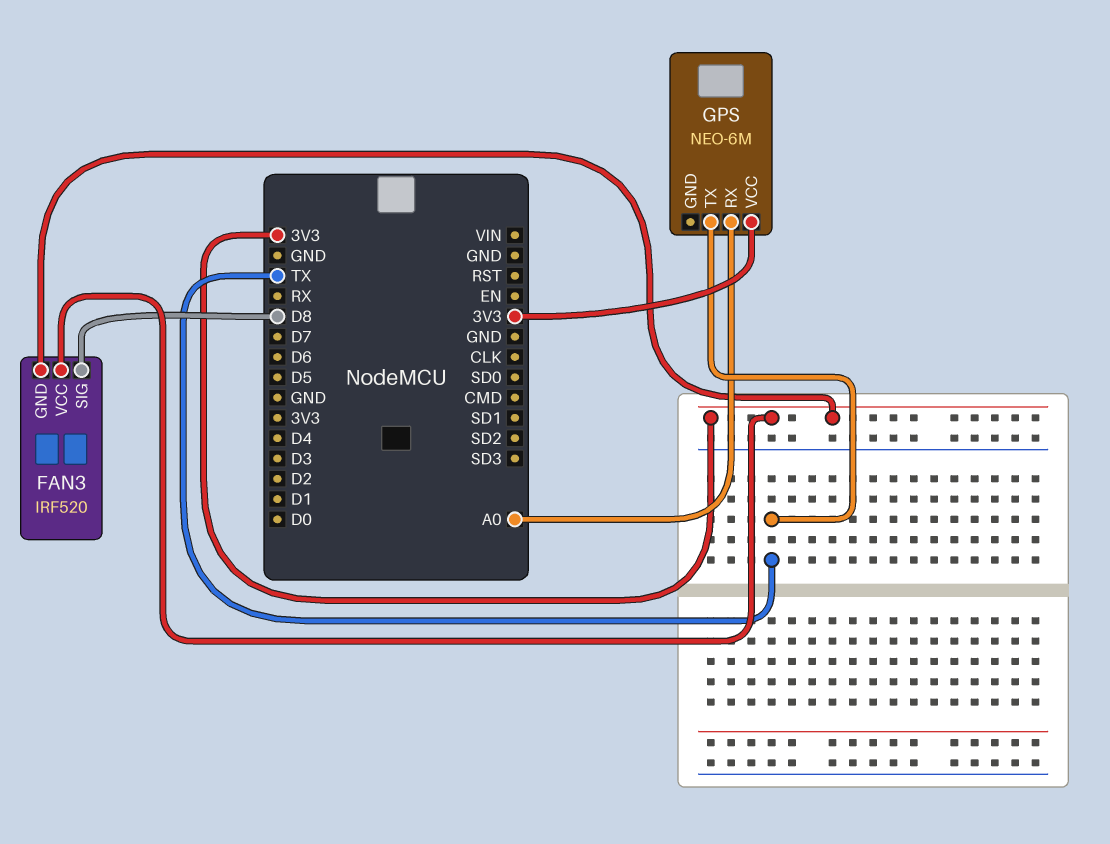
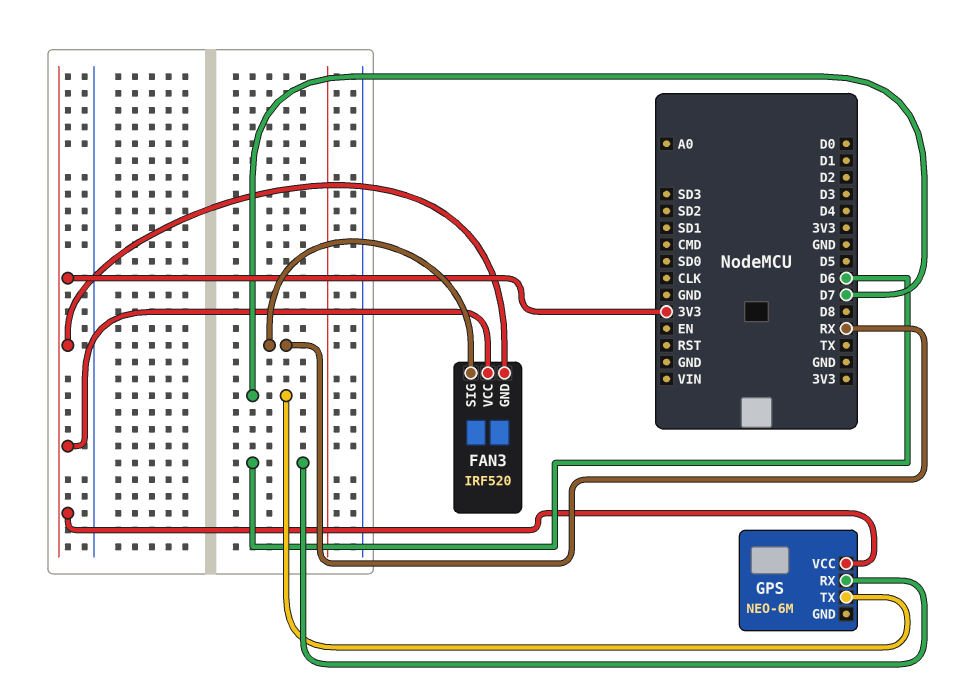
FAN3 pin SIG: D8 -> RX
GPS pin RX: A0 -> D6
GPS pin TX: TX -> D7

